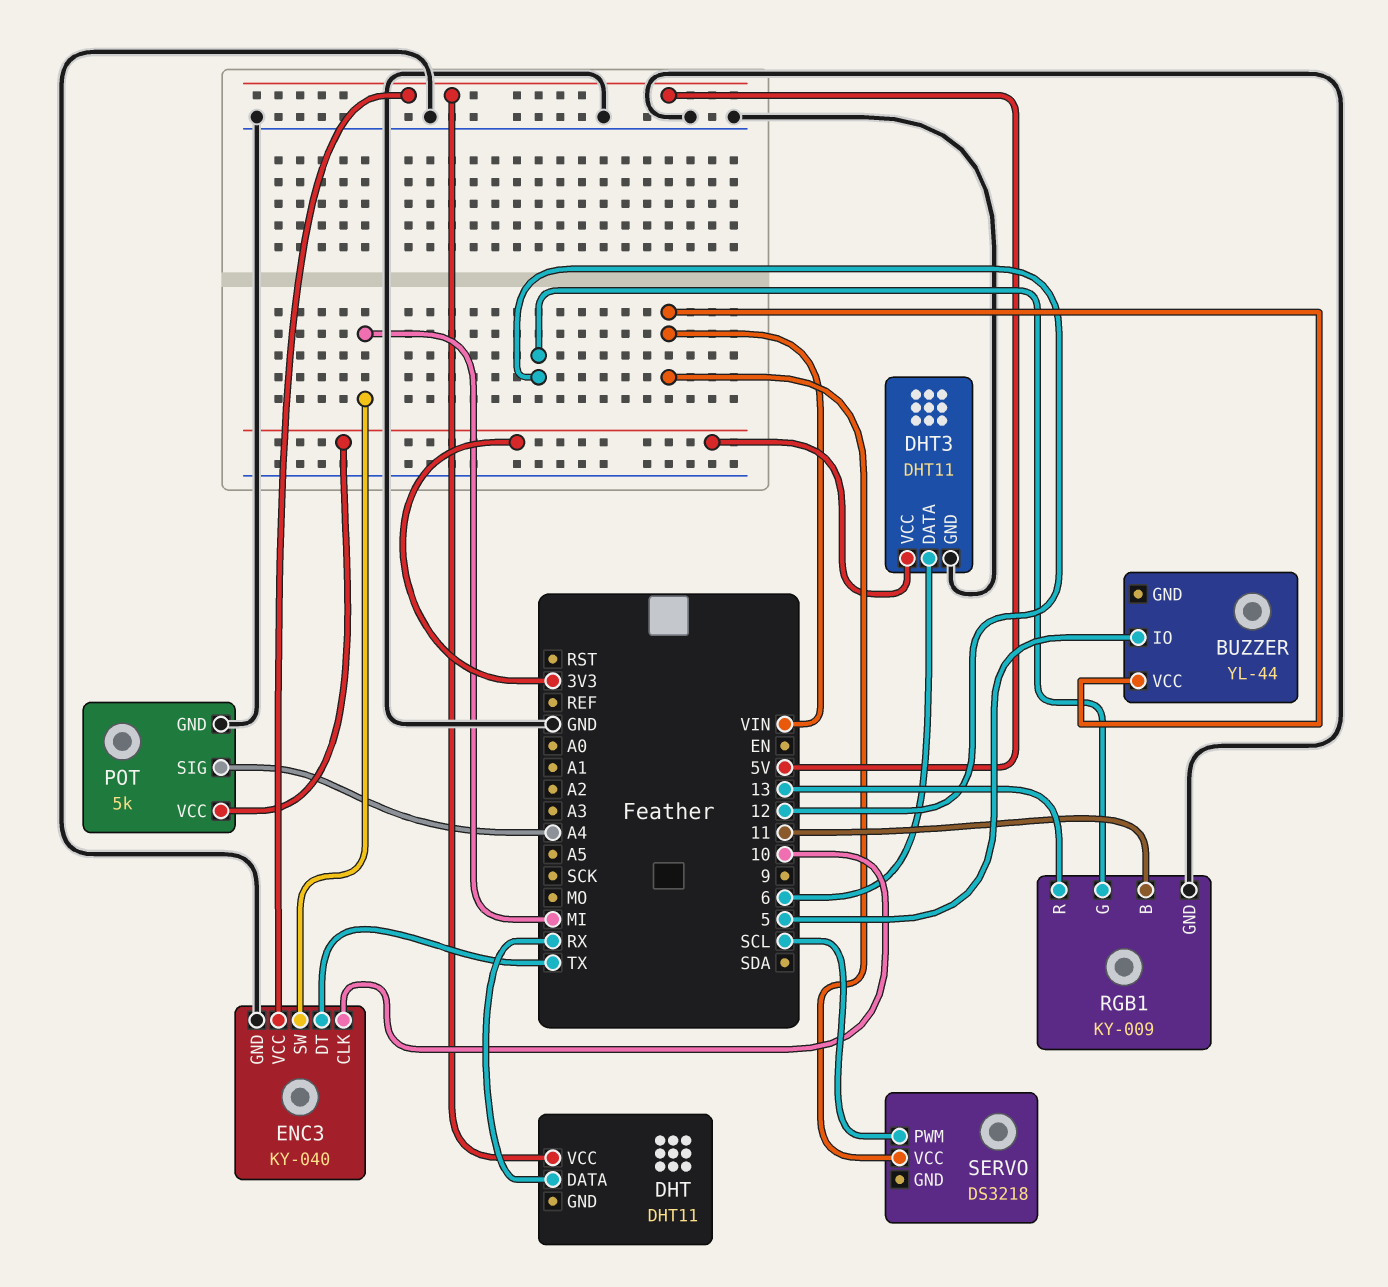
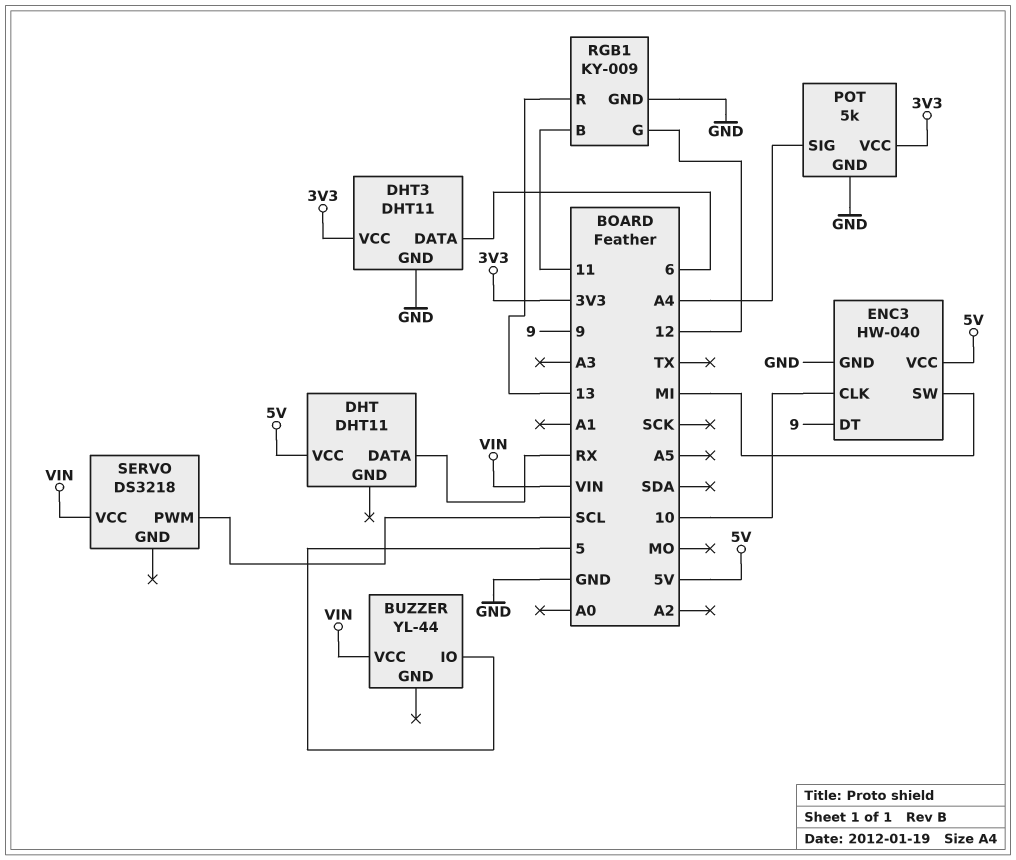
ENC3: KY-040 -> HW-040
ENC3 pin DT: TX -> 9

